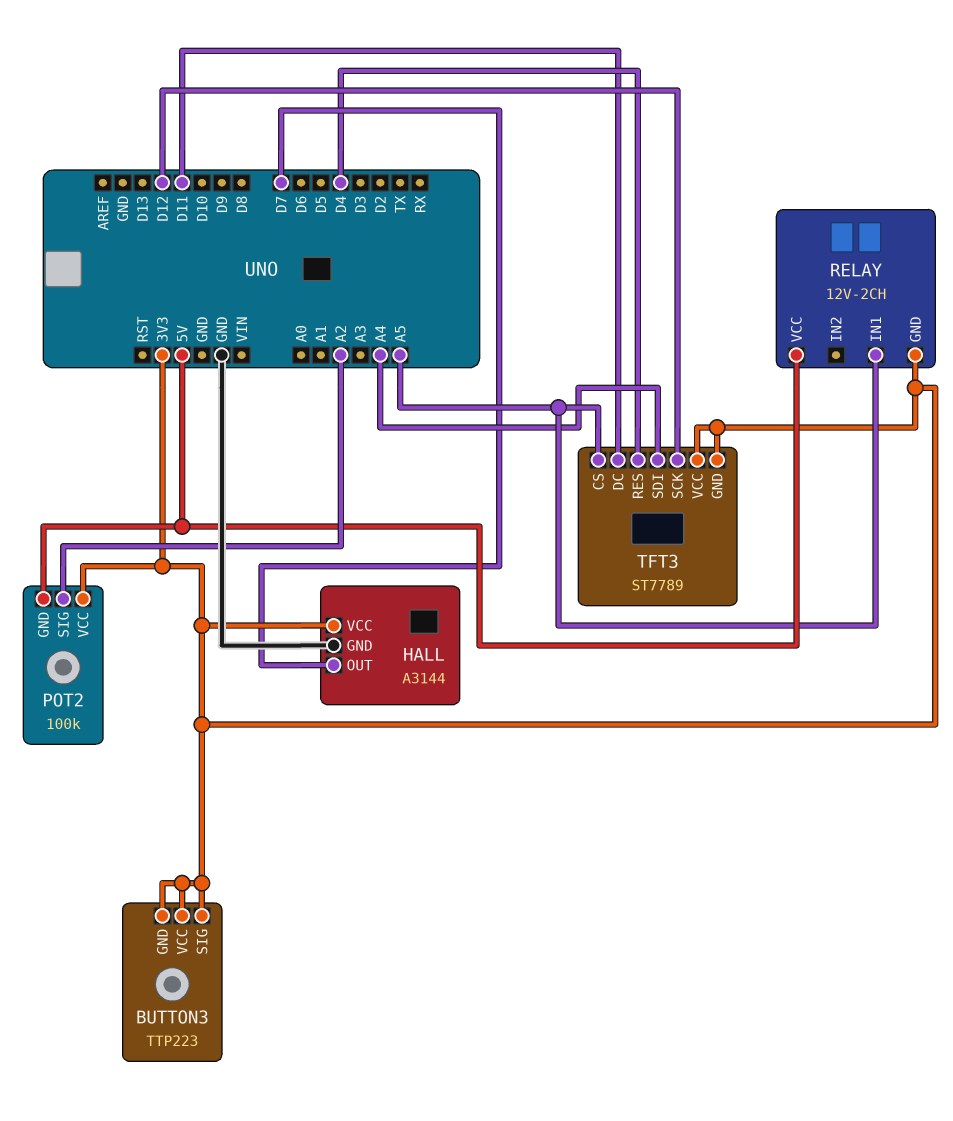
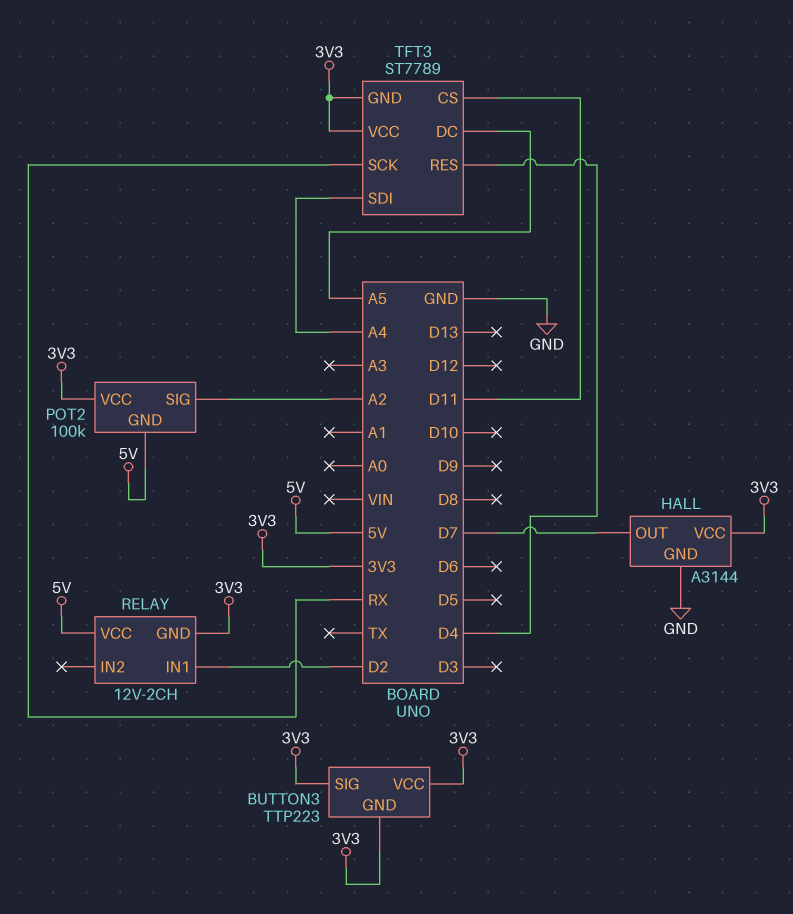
RELAY pin IN1: A5 -> D2
TFT3 pin CS: A5 -> D11
TFT3 pin DC: D11 -> A5
TFT3 pin SCK: D12 -> RX

